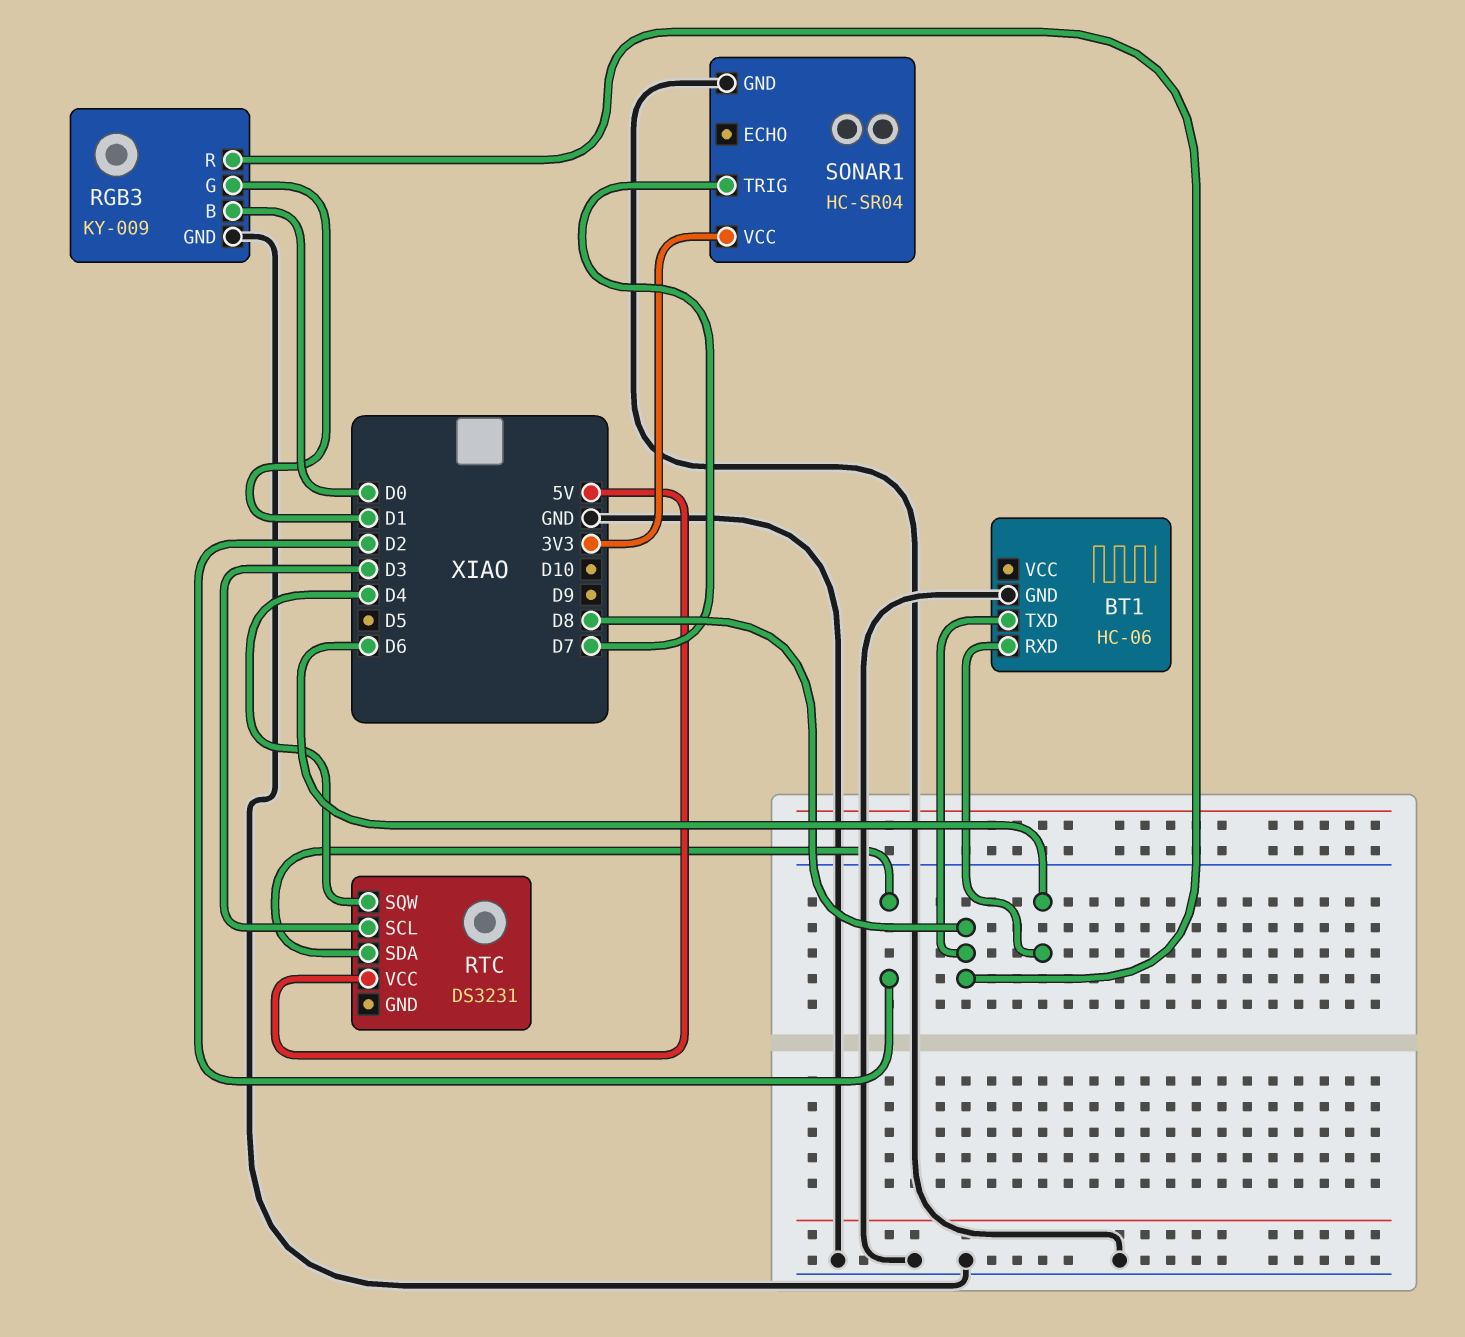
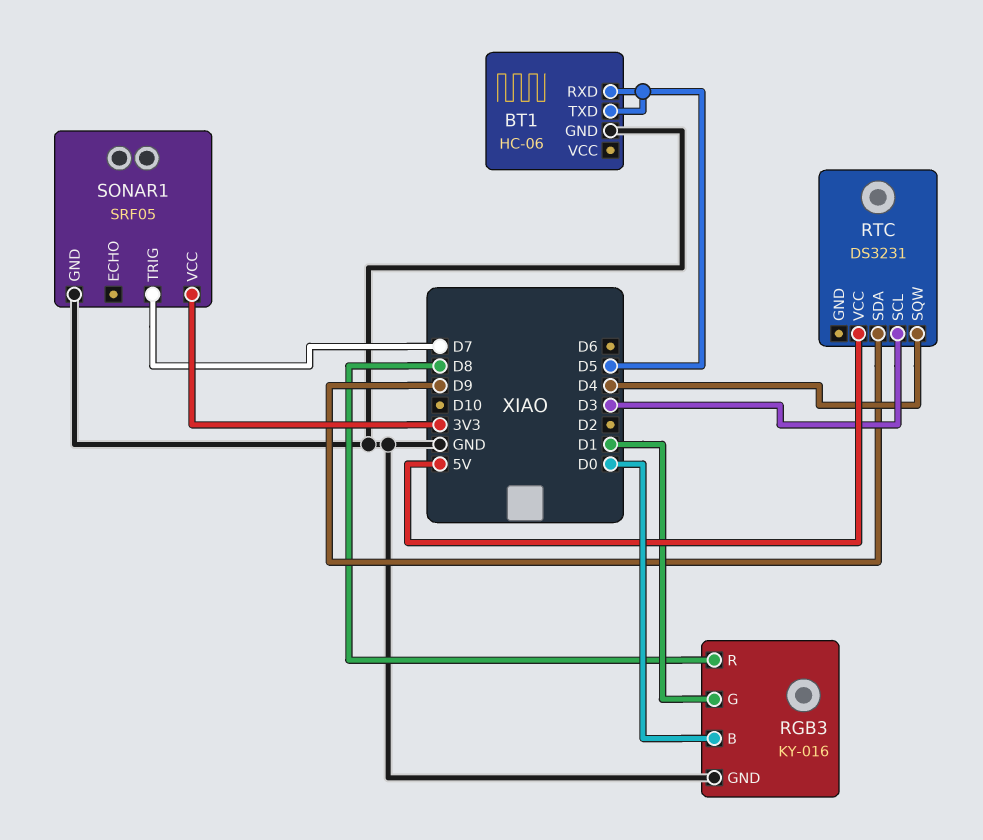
BT1 pin RXD: D6 -> D5
BT1 pin TXD: D8 -> D5
RGB3: KY-009 -> KY-016
RTC pin SDA: D2 -> D9
SONAR1: HC-SR04 -> SRF05

